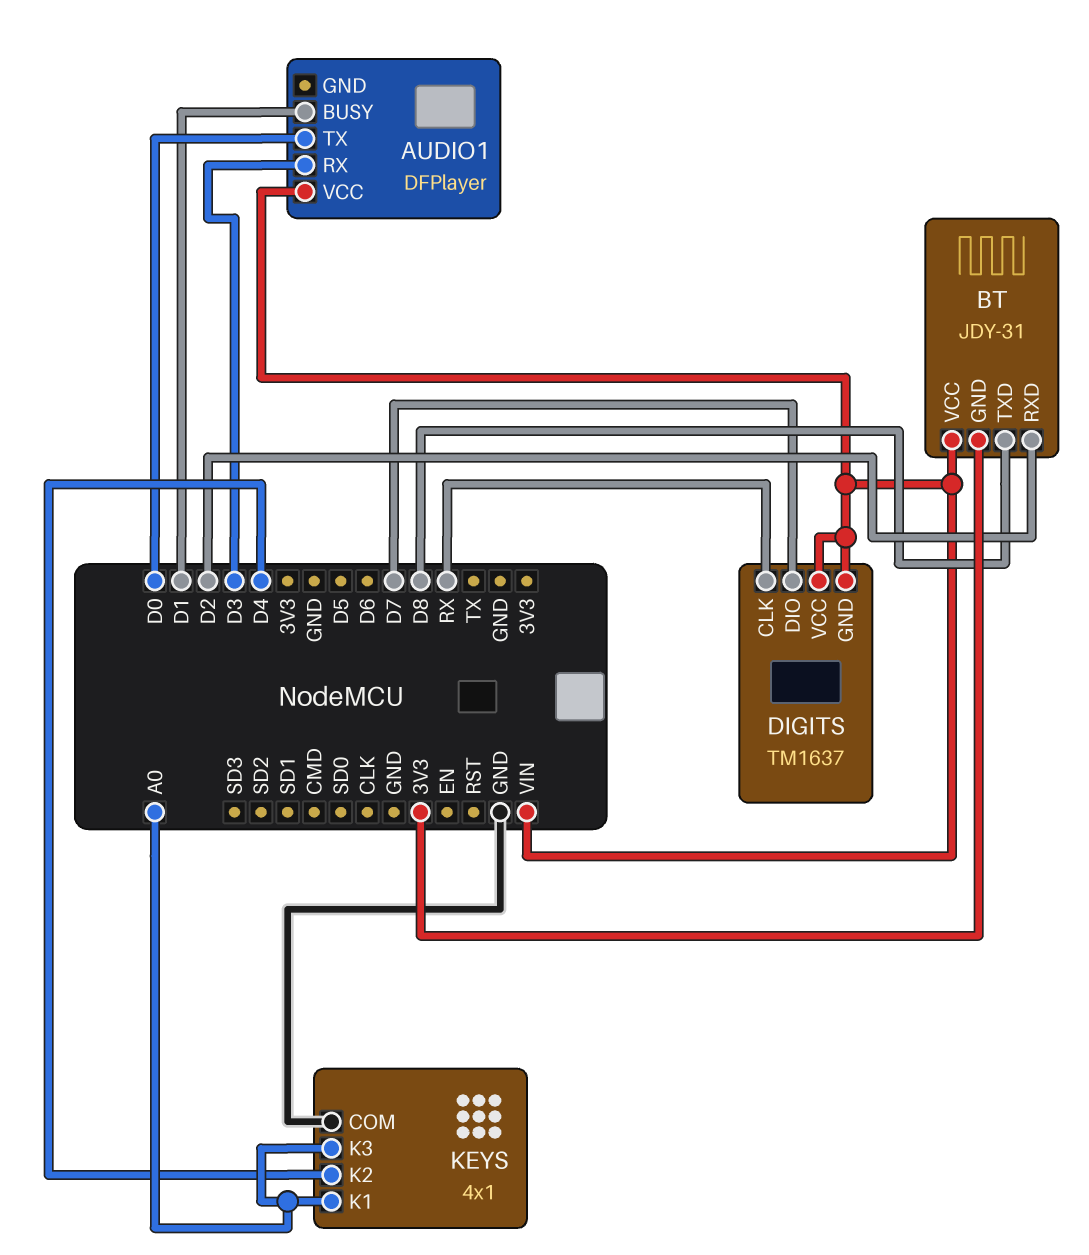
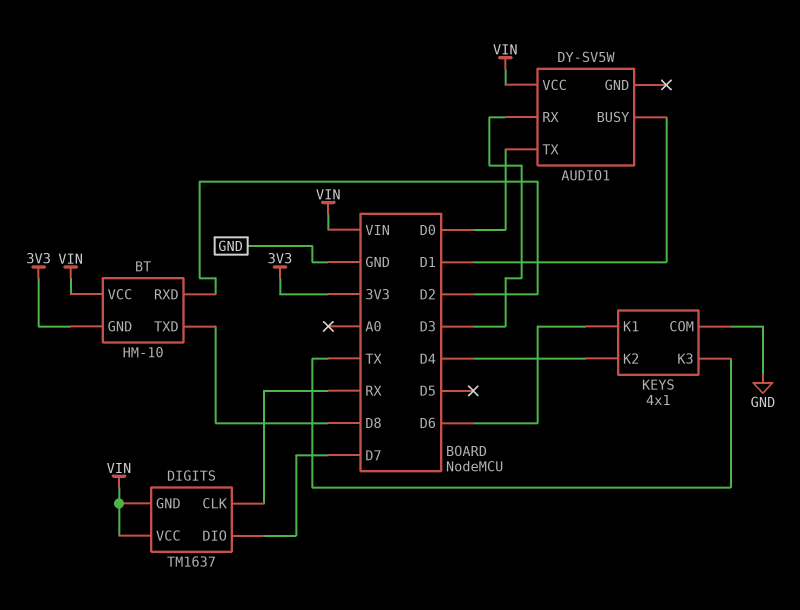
AUDIO1: DFPlayer -> DY-SV5W
BT: JDY-31 -> HM-10
KEYS pin K1: A0 -> D6
KEYS pin K3: A0 -> TX

